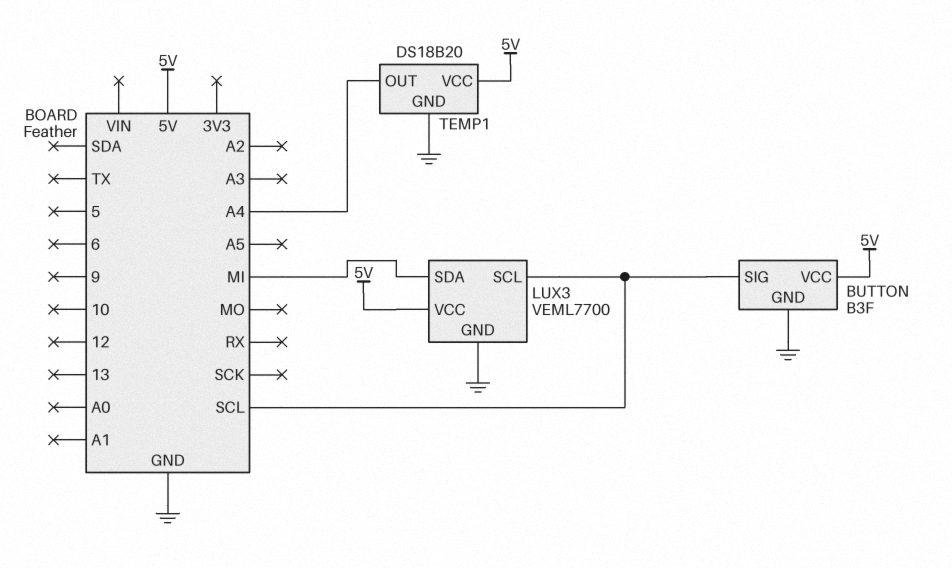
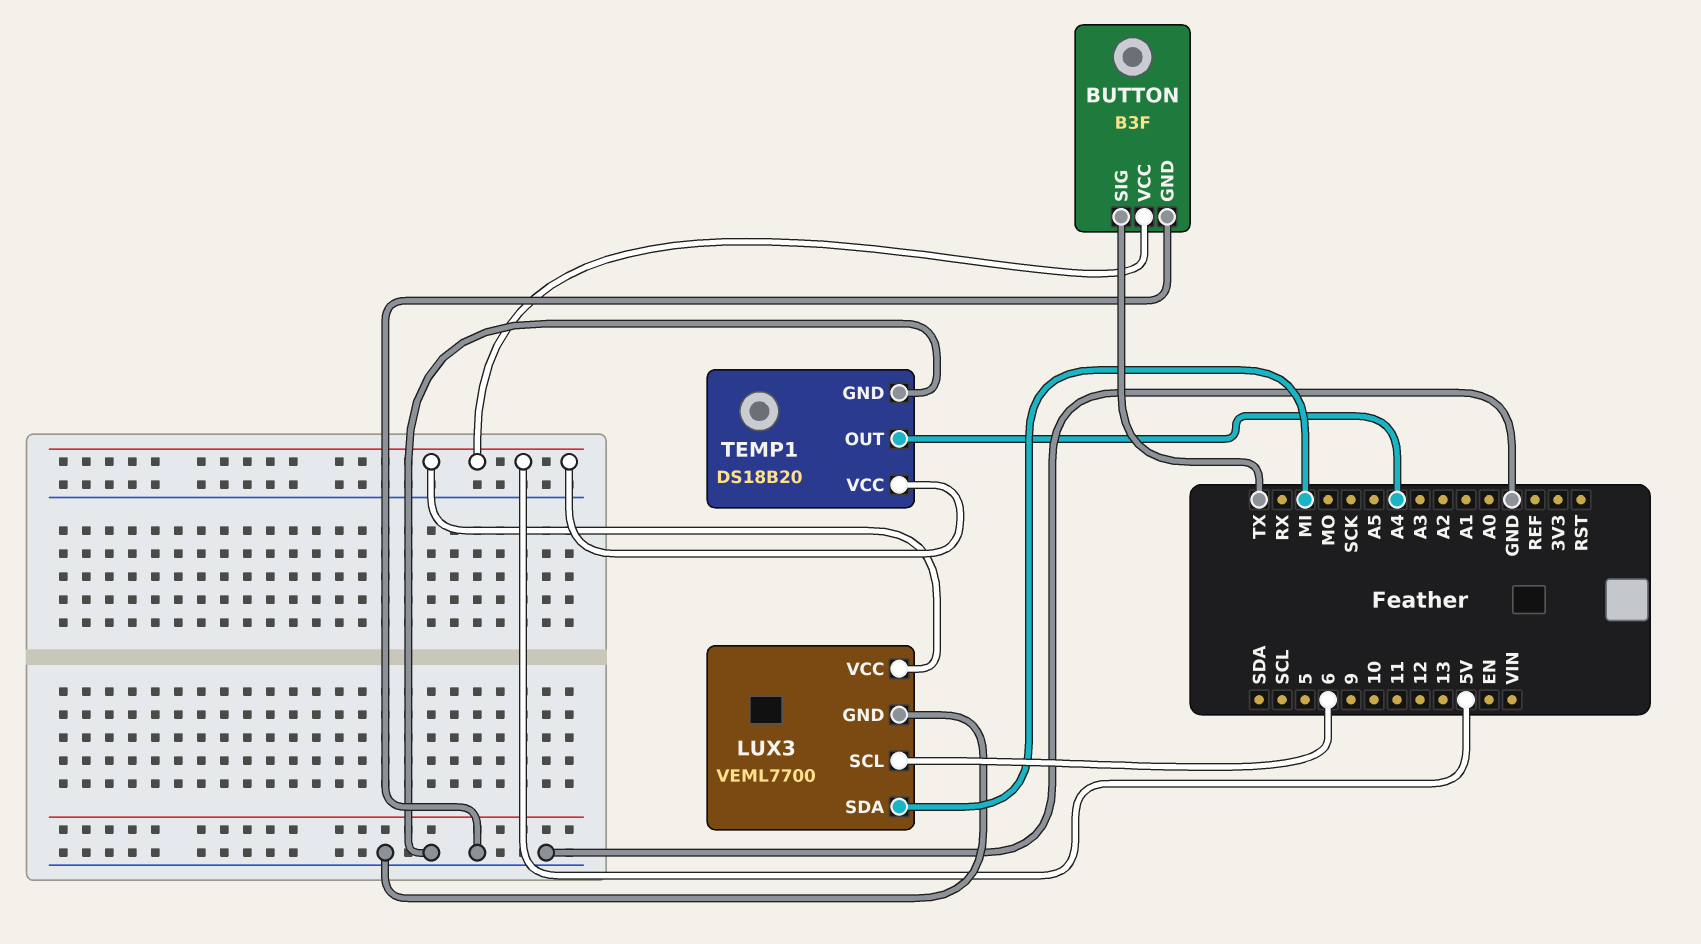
BUTTON pin SIG: SCL -> TX
LUX3 pin SCL: SCL -> 6

